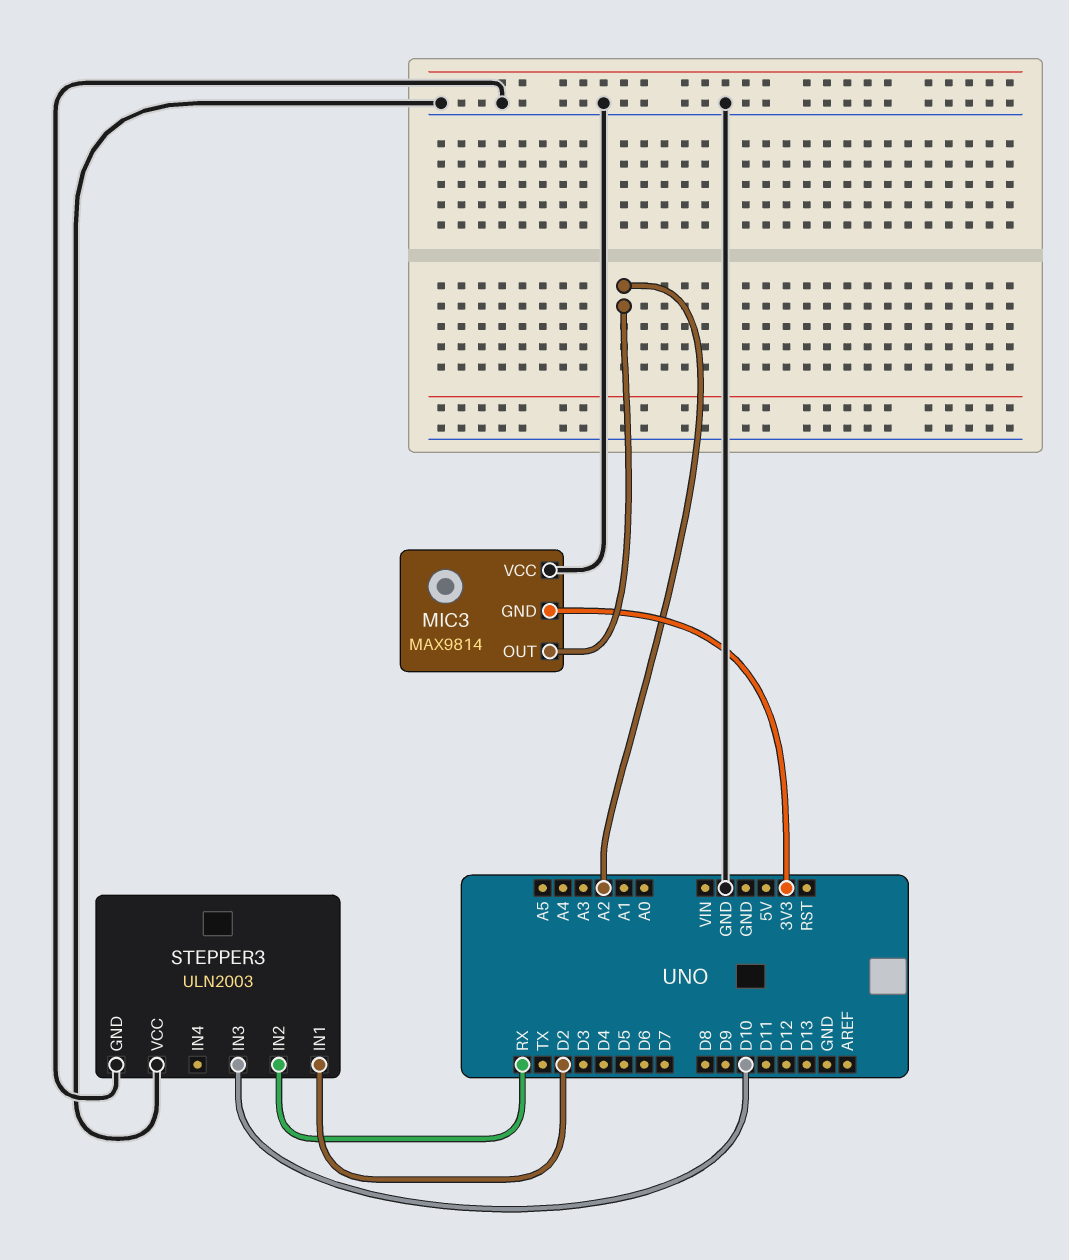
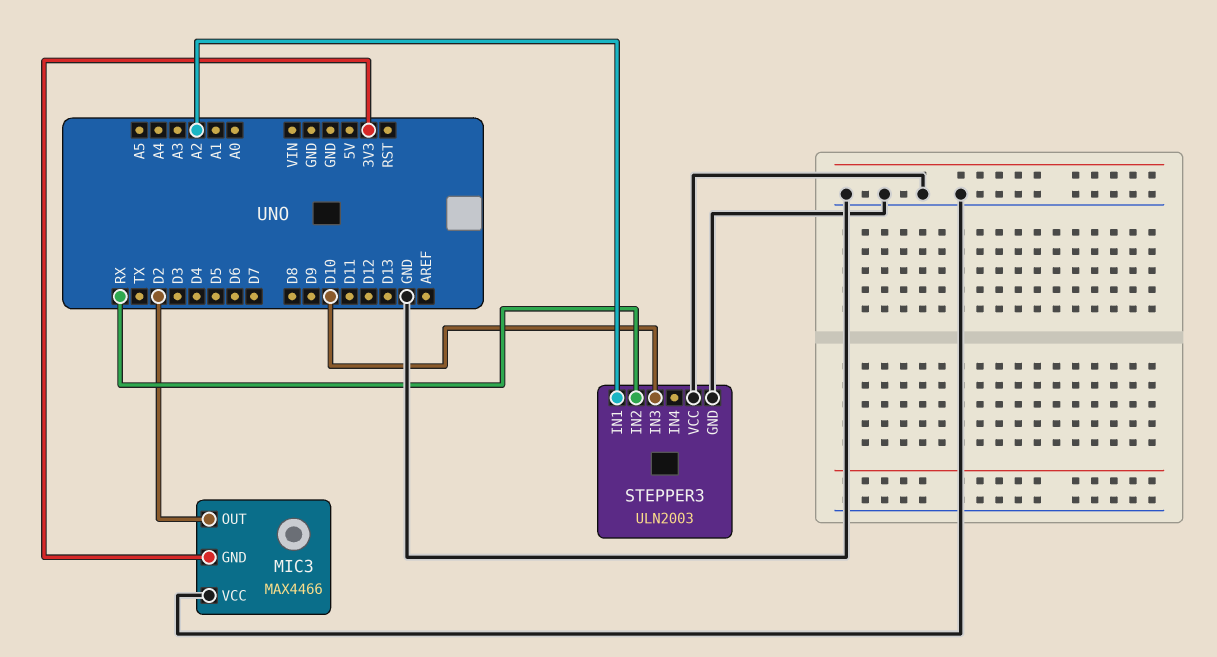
MIC3: MAX9814 -> MAX4466
MIC3 pin OUT: A2 -> D2
STEPPER3 pin IN1: D2 -> A2

